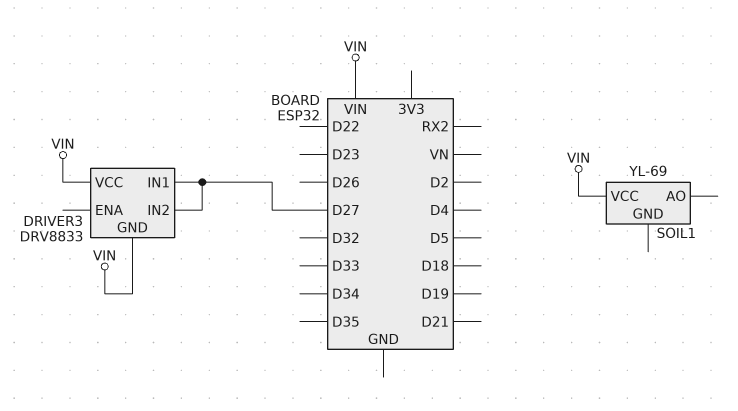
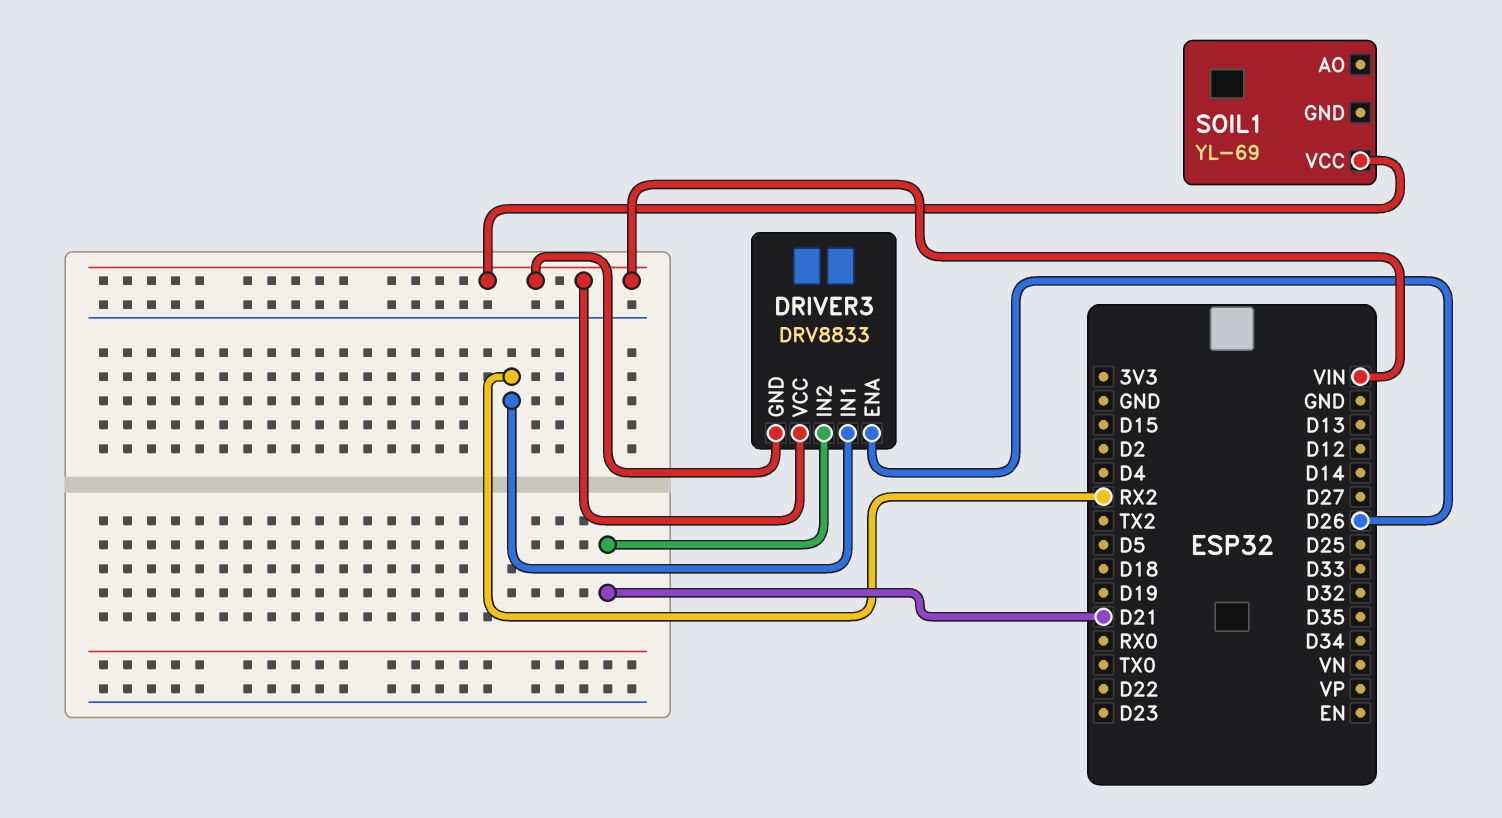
DRIVER3 pin ENA: none -> D26
DRIVER3 pin IN1: D27 -> RX2
DRIVER3 pin IN2: D27 -> D21

